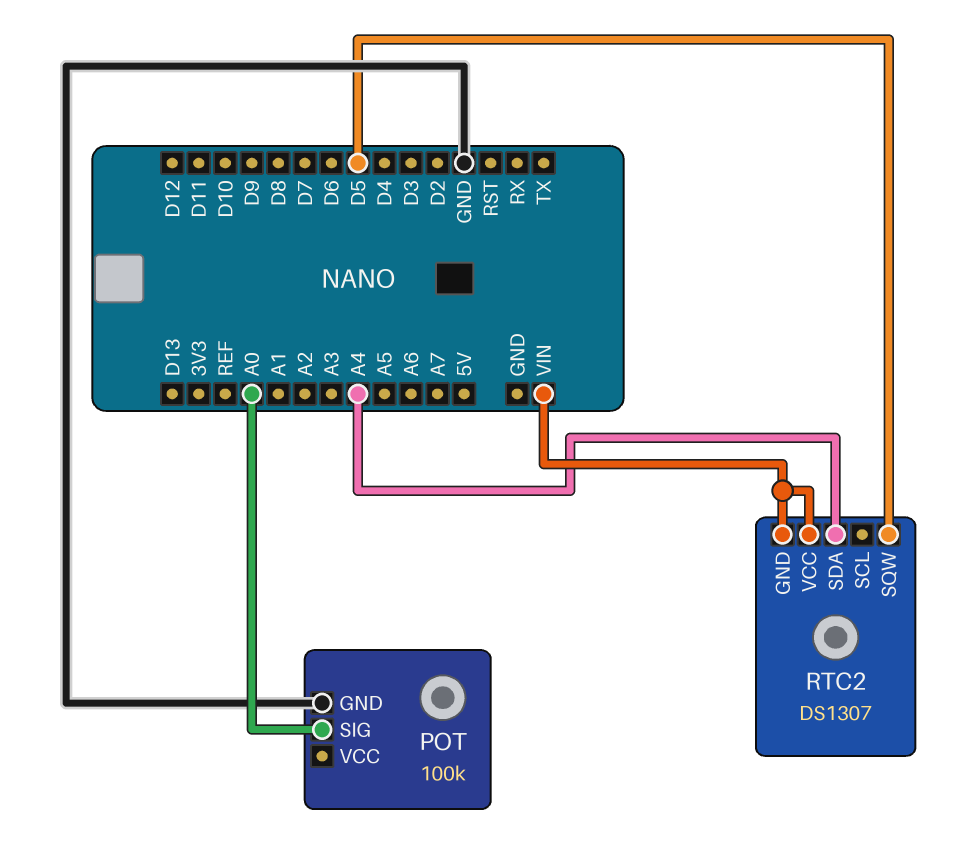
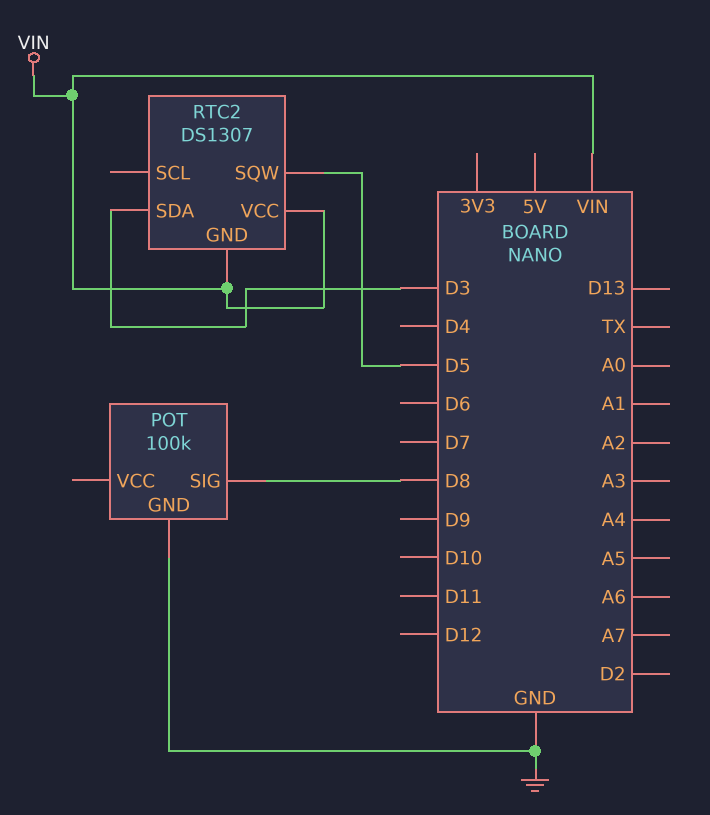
POT pin SIG: A0 -> D8
RTC2 pin SDA: A4 -> D3

